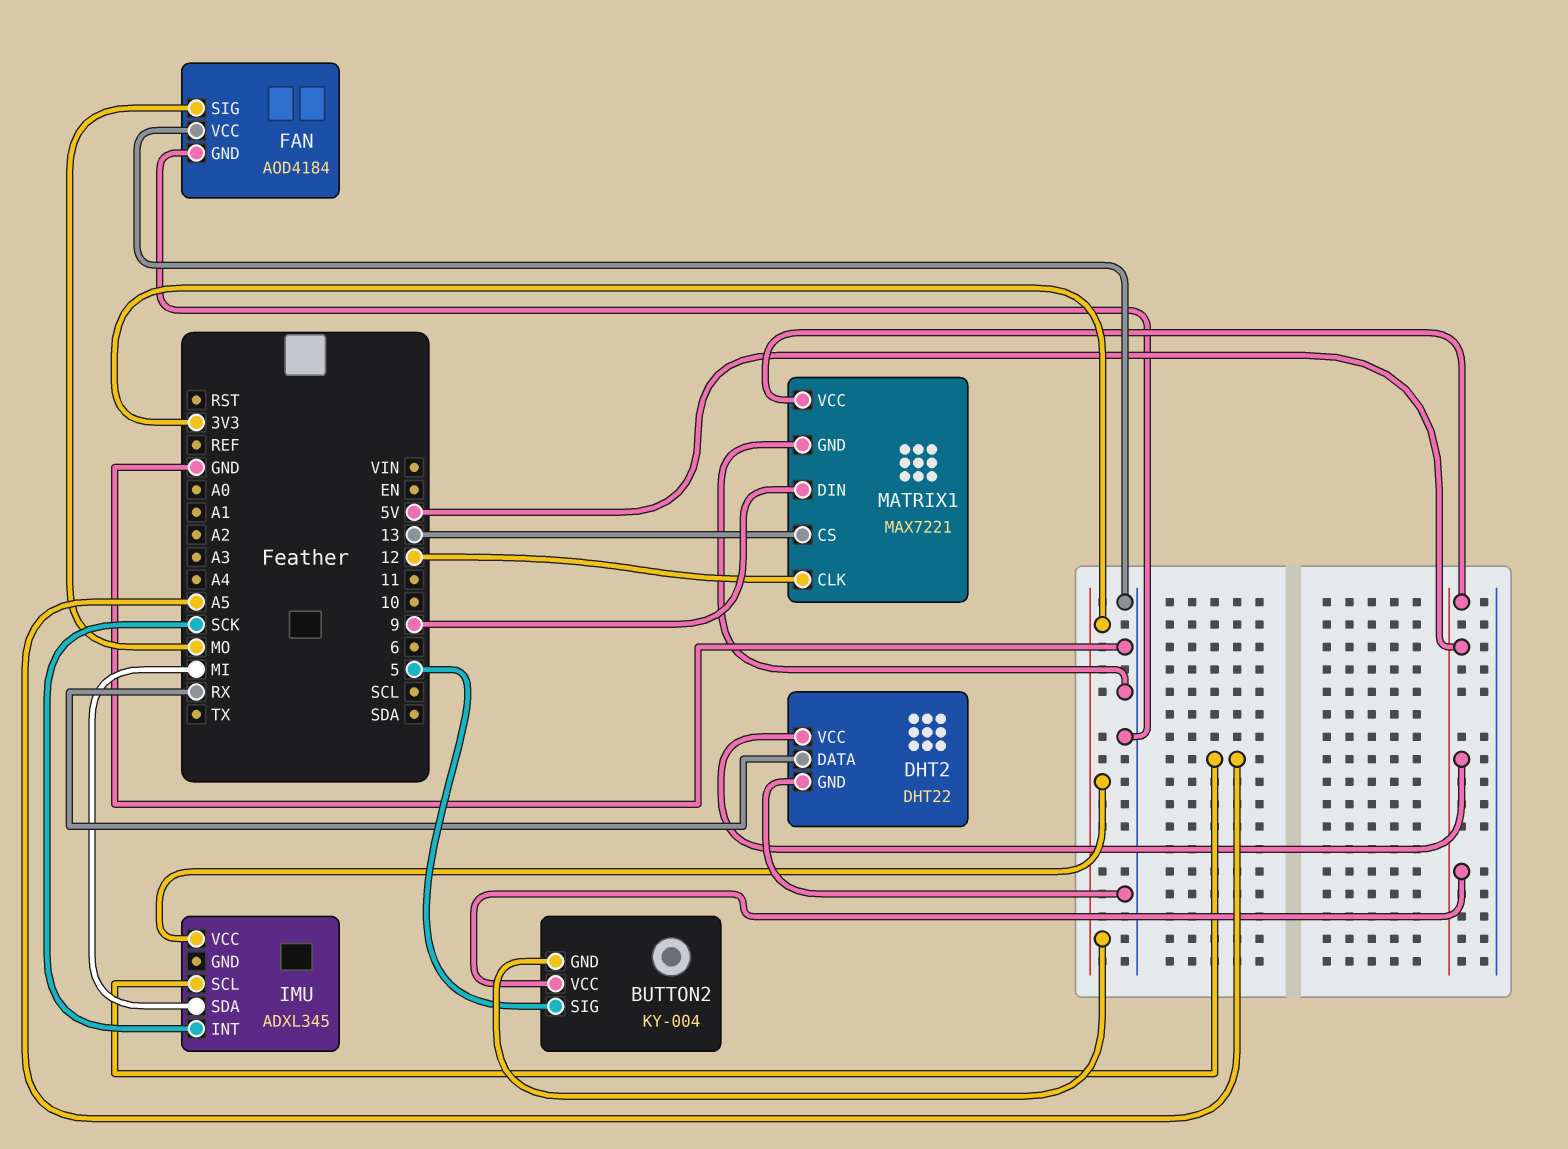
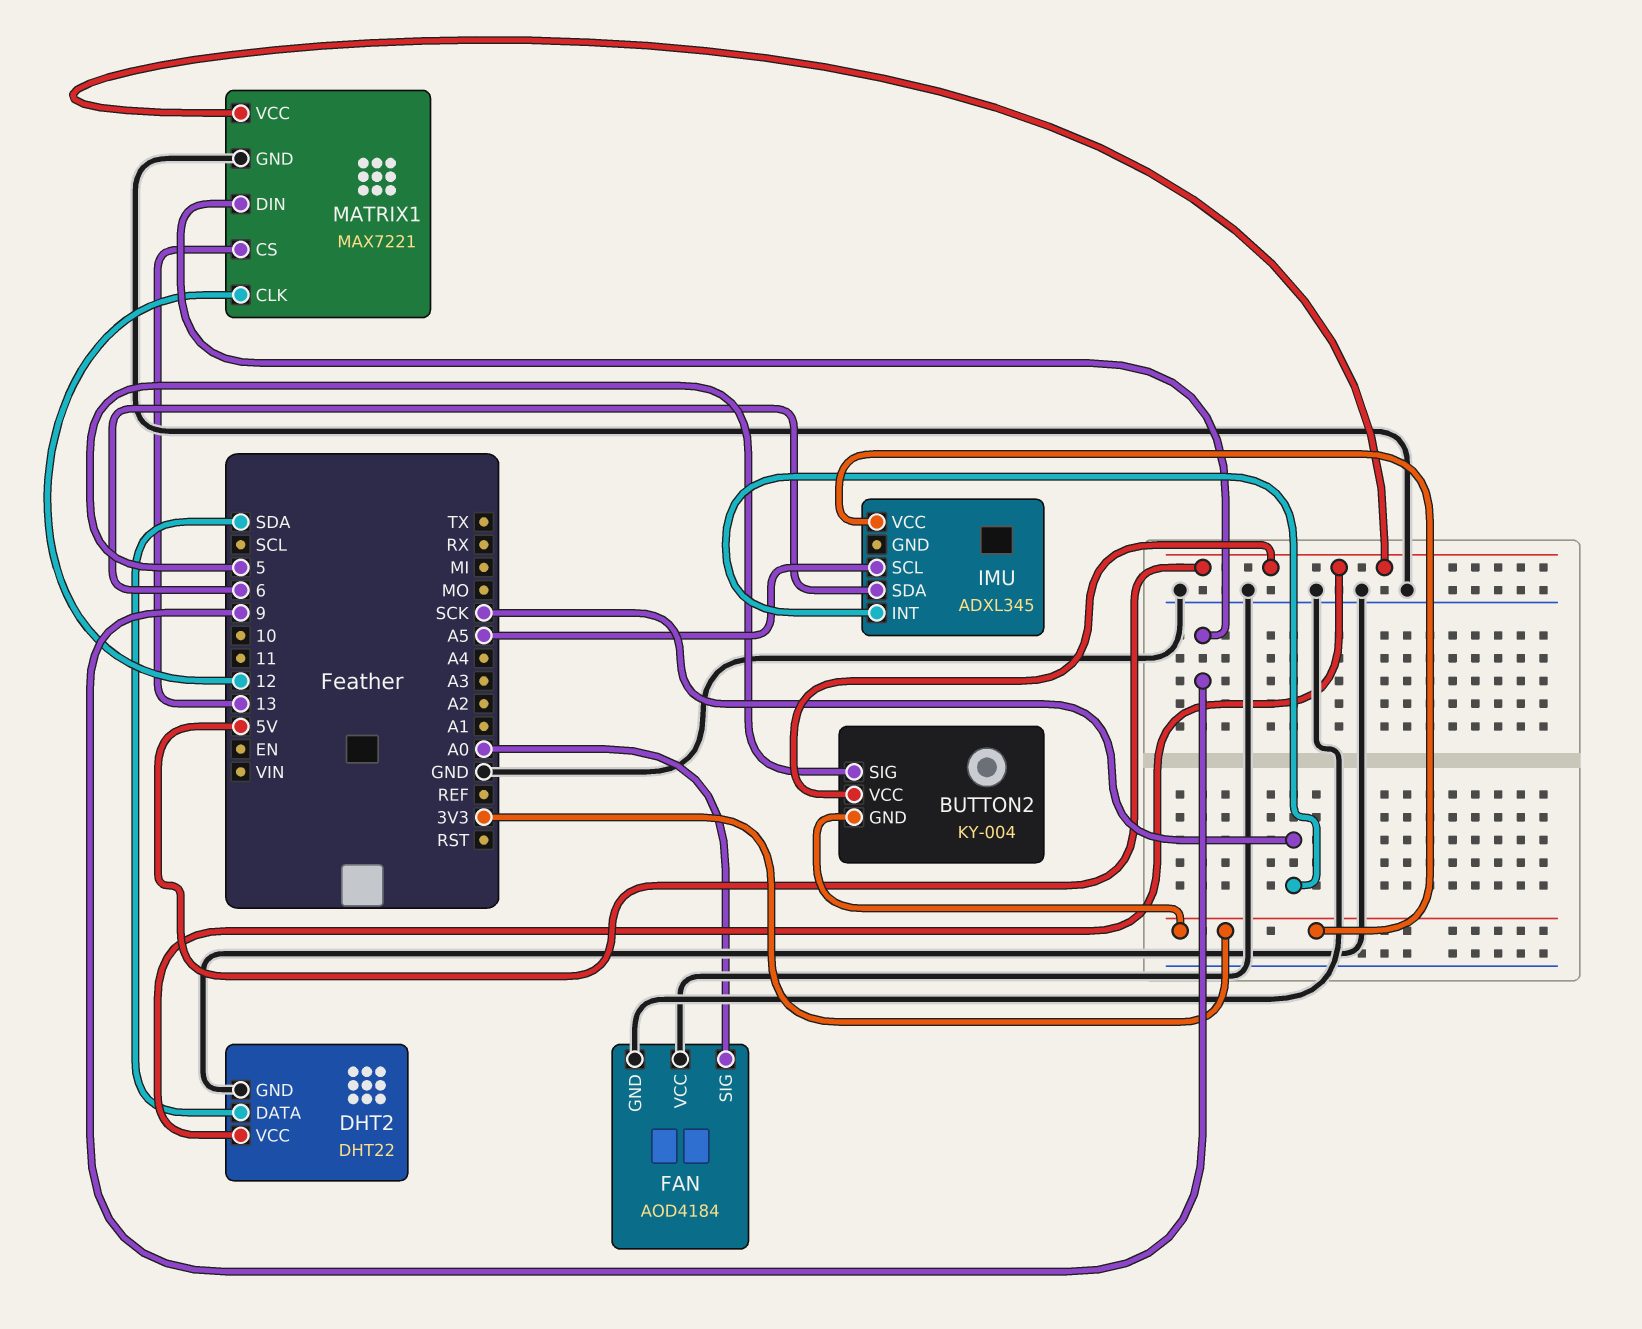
DHT2 pin DATA: RX -> SDA
FAN pin SIG: MO -> A0
IMU pin SDA: MI -> 6

